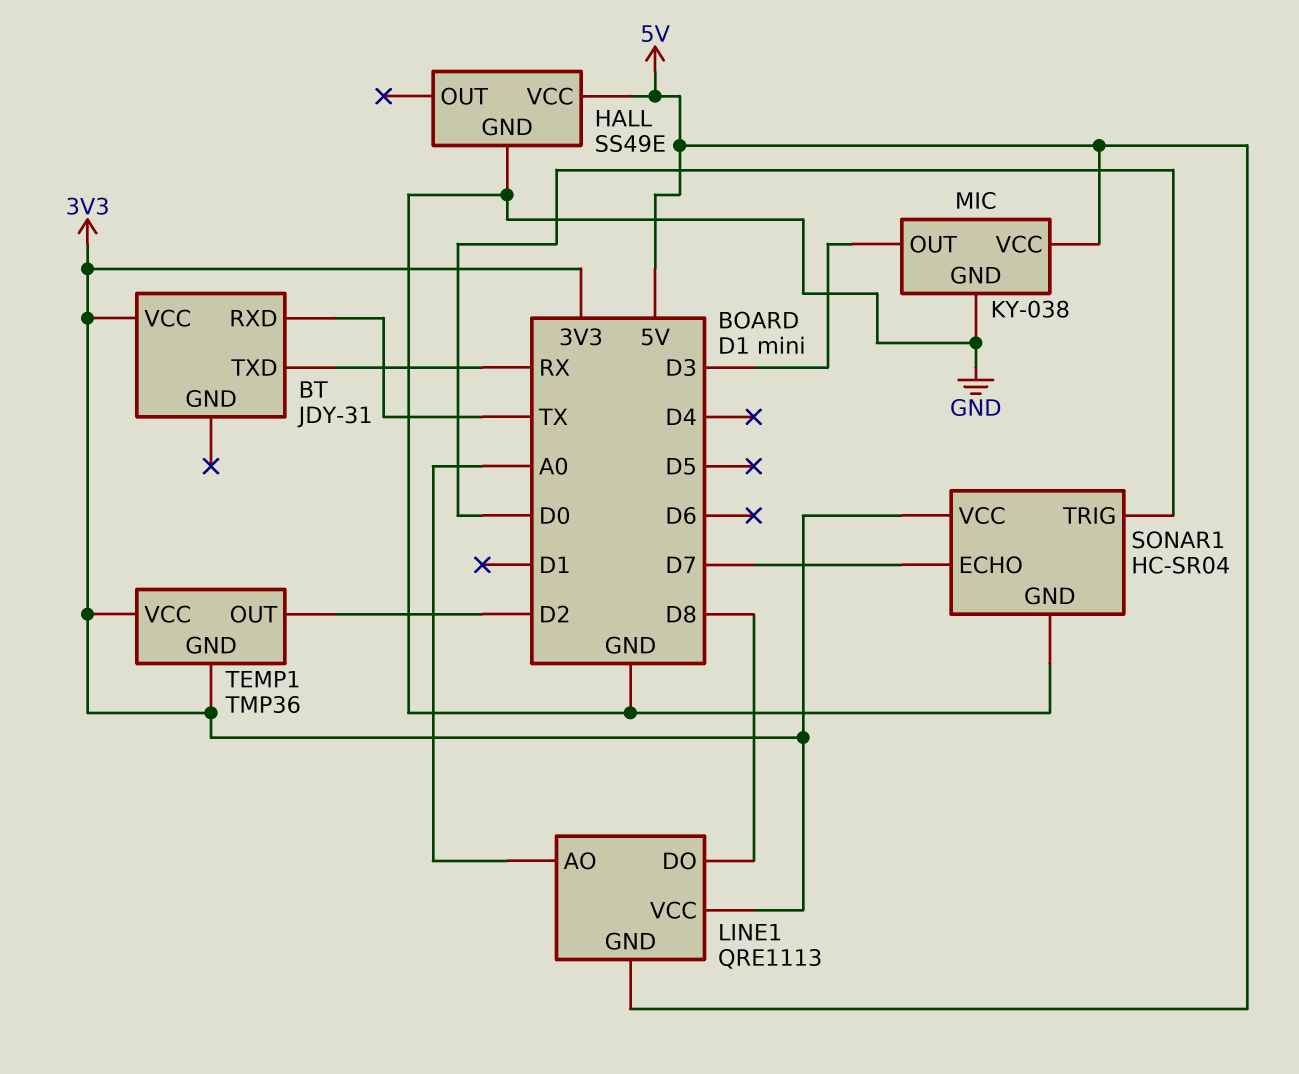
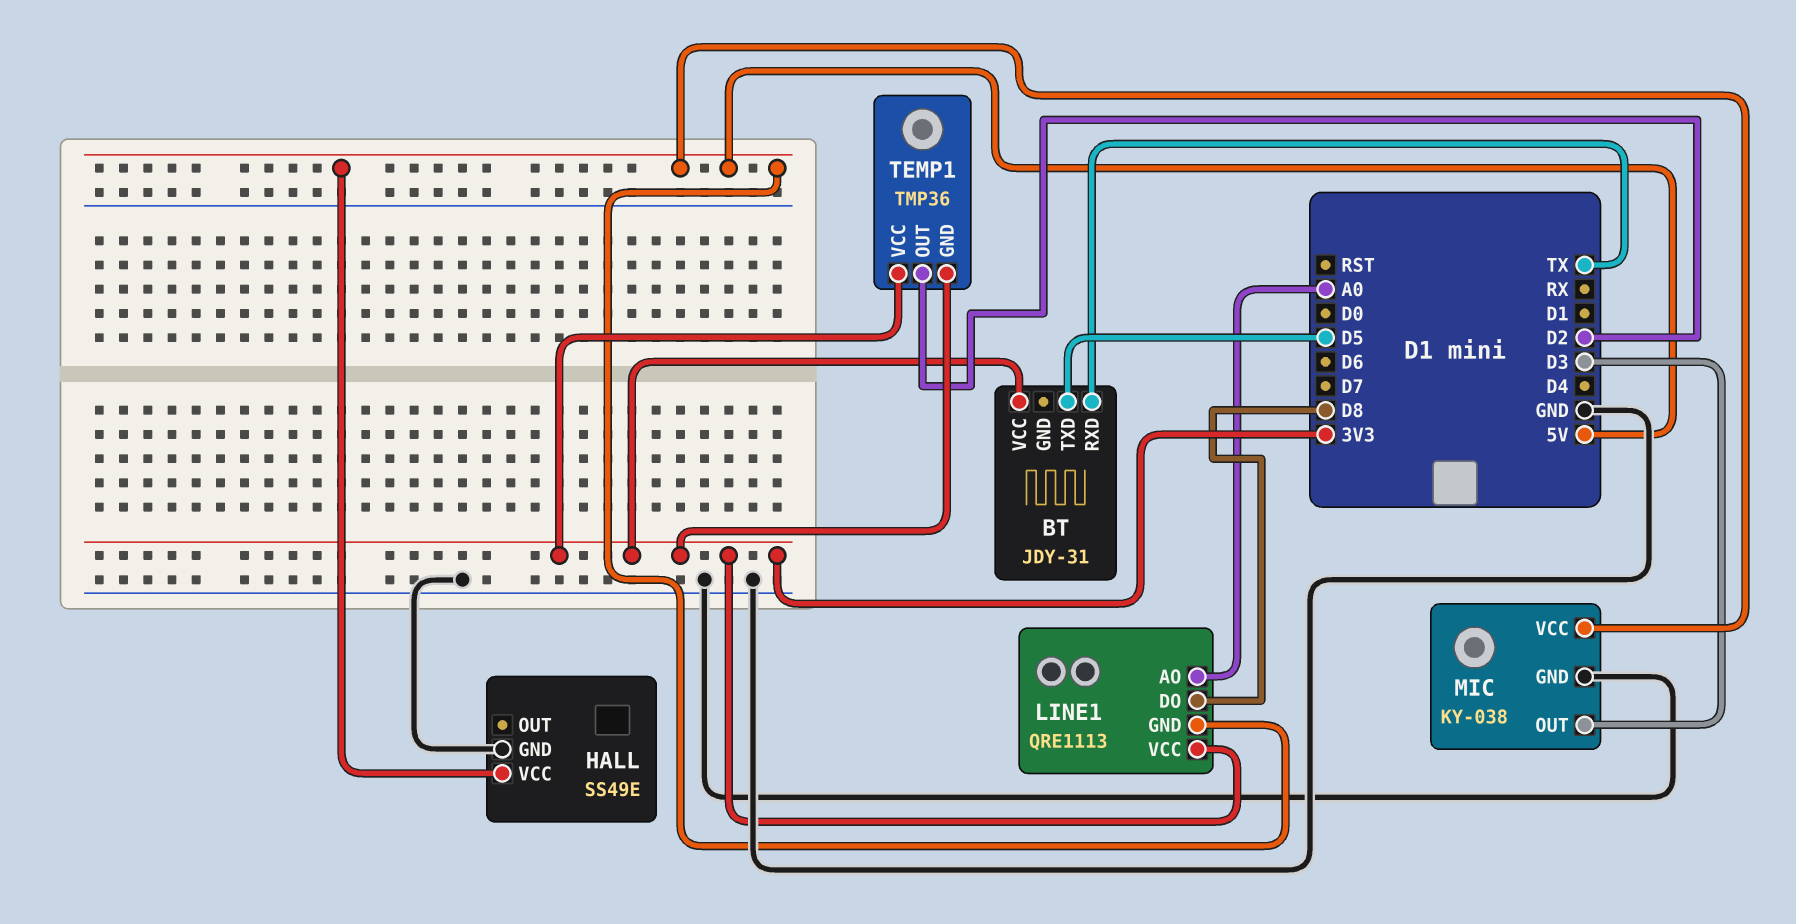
BT pin TXD: RX -> D5
SONAR1: HC-SR04 -> none
SONAR1 pin ECHO: D7 -> none
SONAR1 pin GND: GND -> none
SONAR1 pin TRIG: D0 -> none
SONAR1 pin VCC: 3V3 -> none

